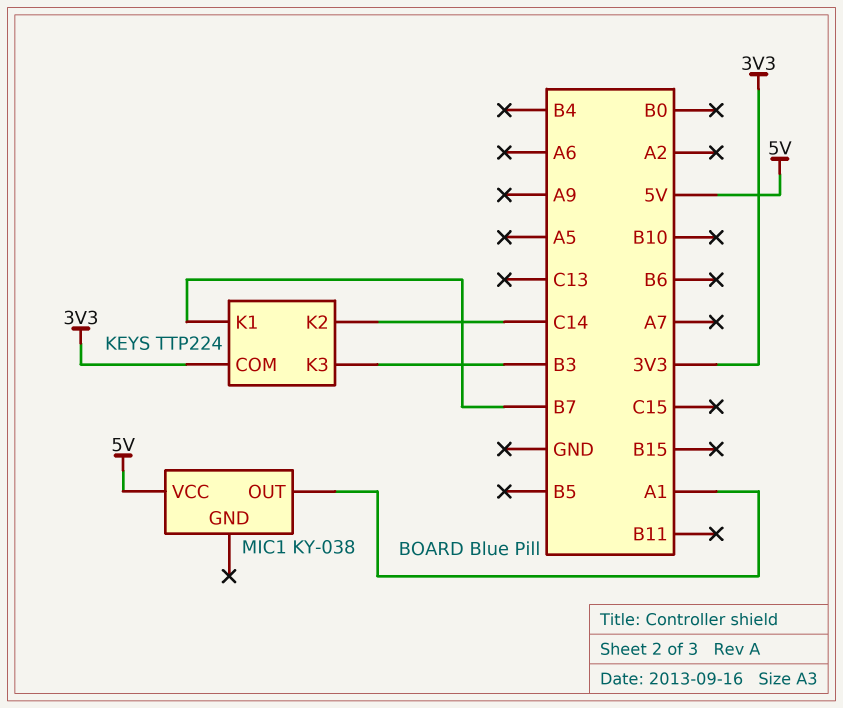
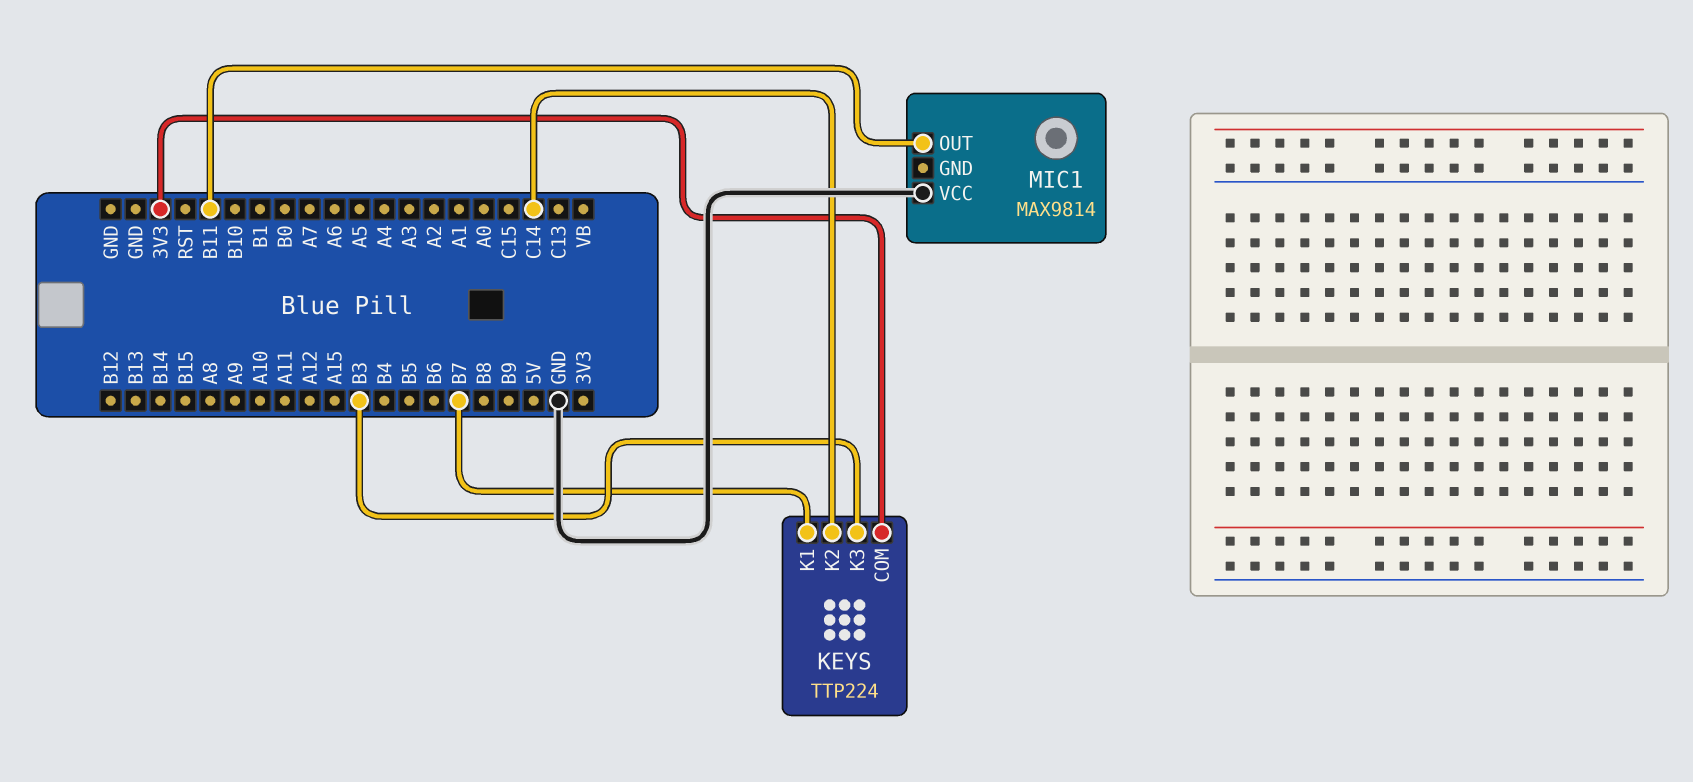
MIC1: KY-038 -> MAX9814
MIC1 pin OUT: A1 -> B11
MIC1 pin VCC: 5V -> GND

